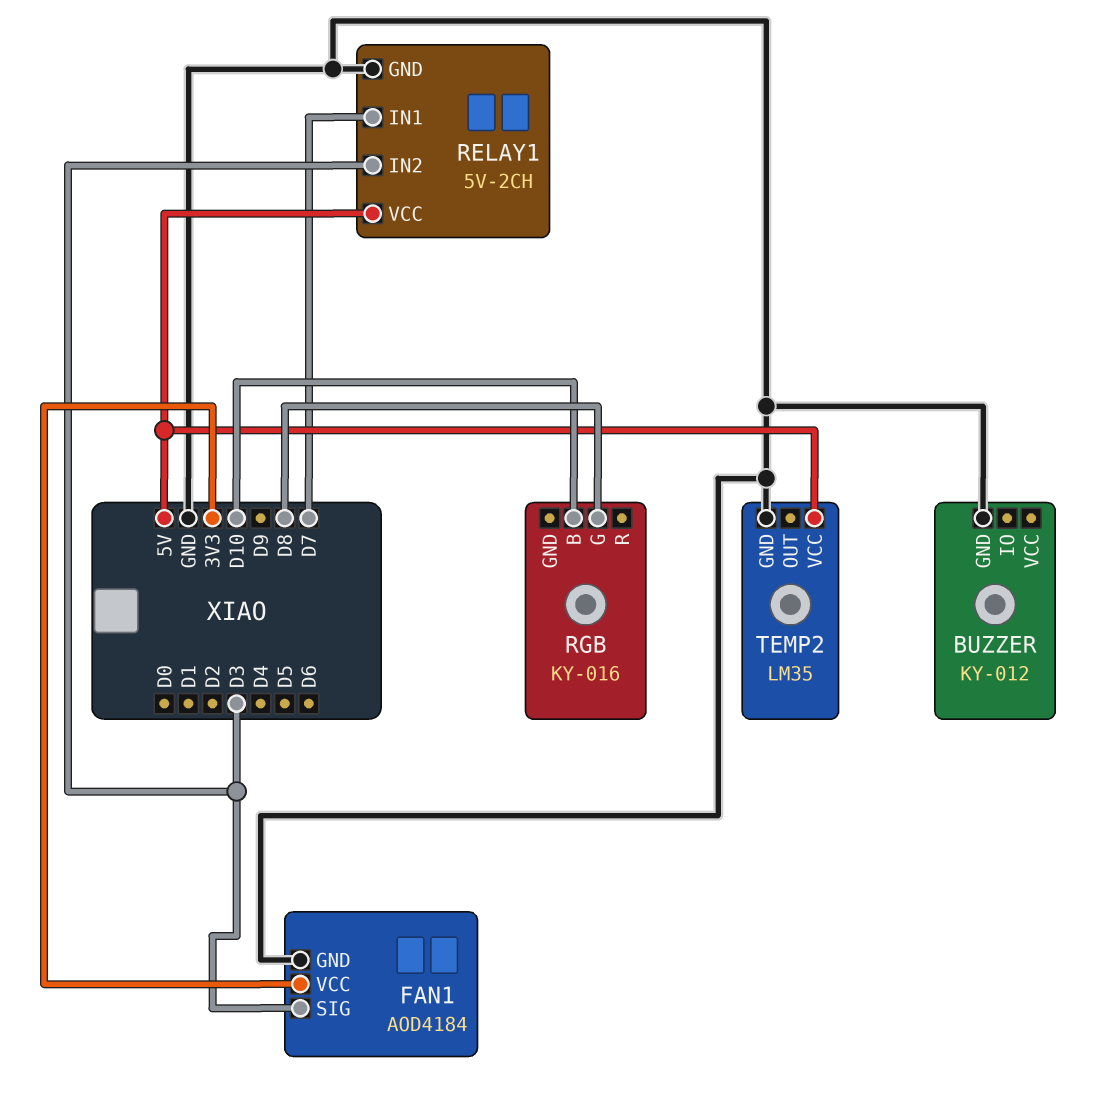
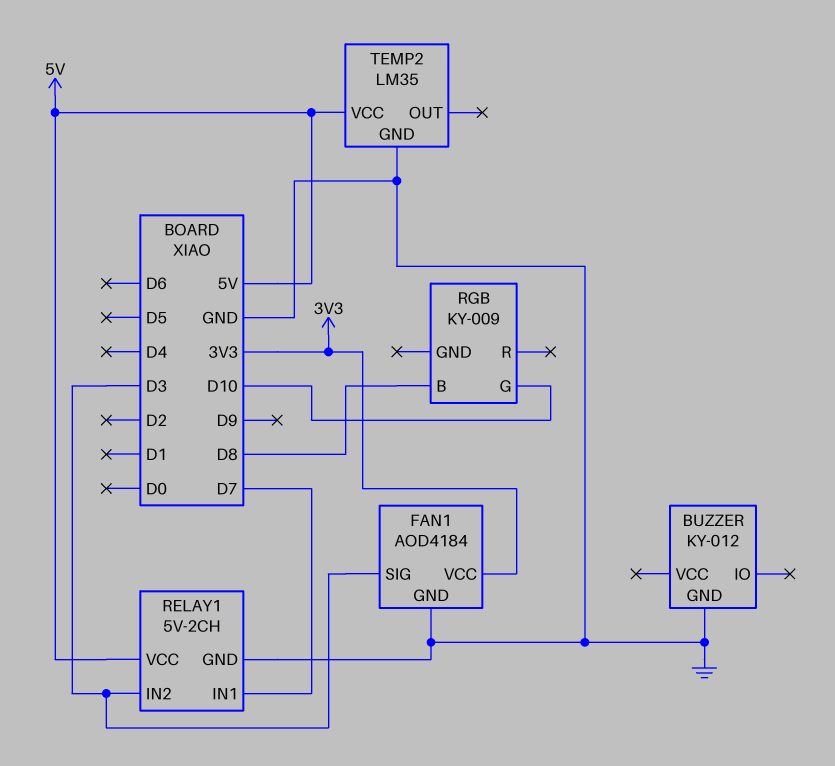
RGB: KY-016 -> KY-009
RGB pin B: D10 -> D8
RGB pin G: D8 -> D10

